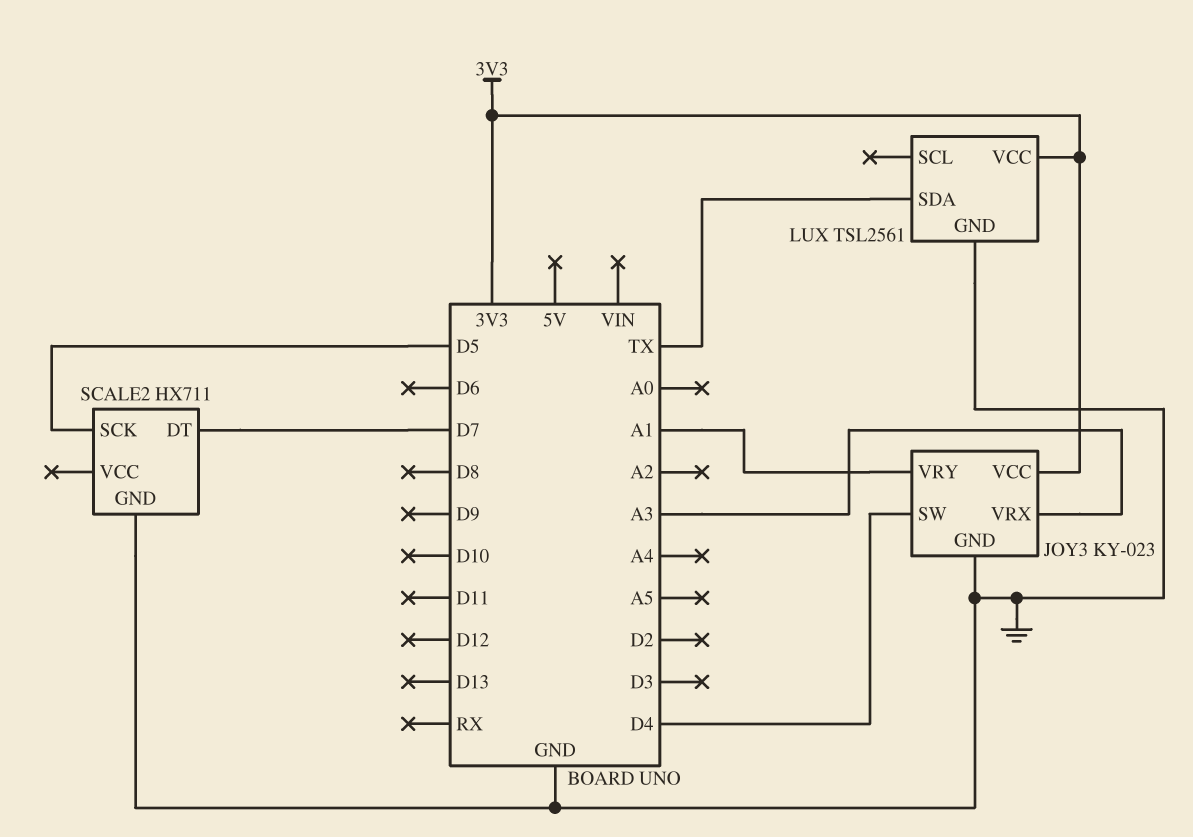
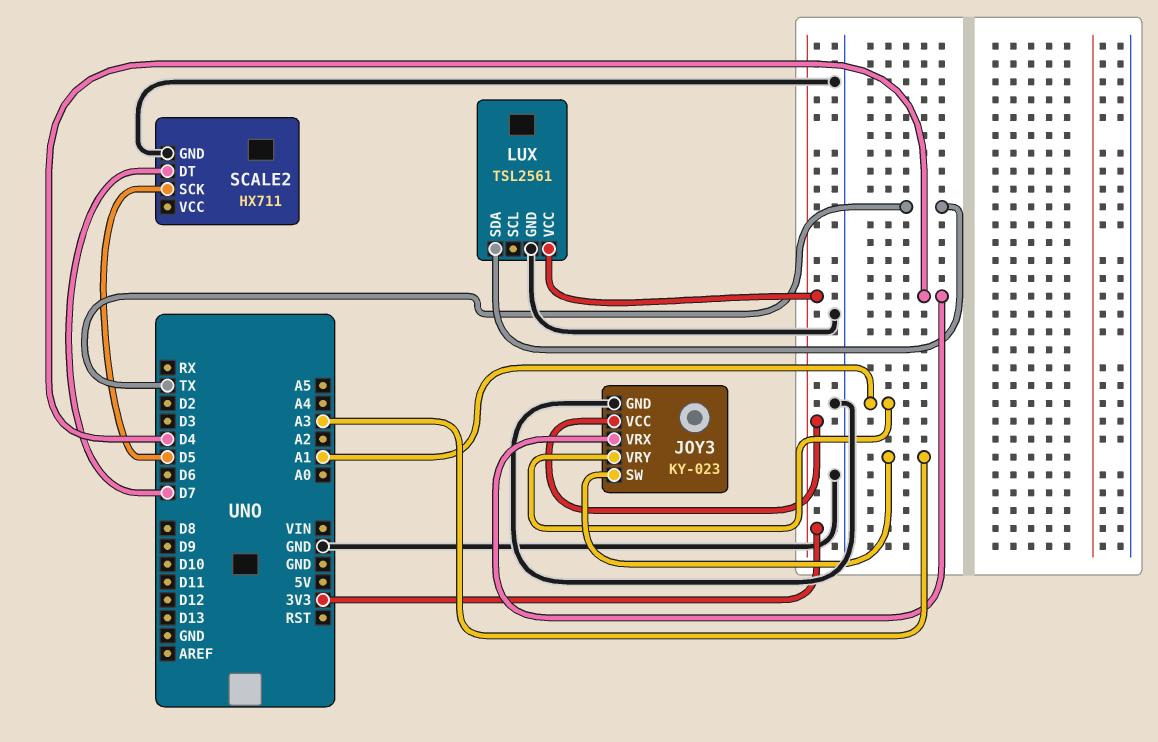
JOY3 pin SW: D4 -> A3
JOY3 pin VRX: A3 -> D4

